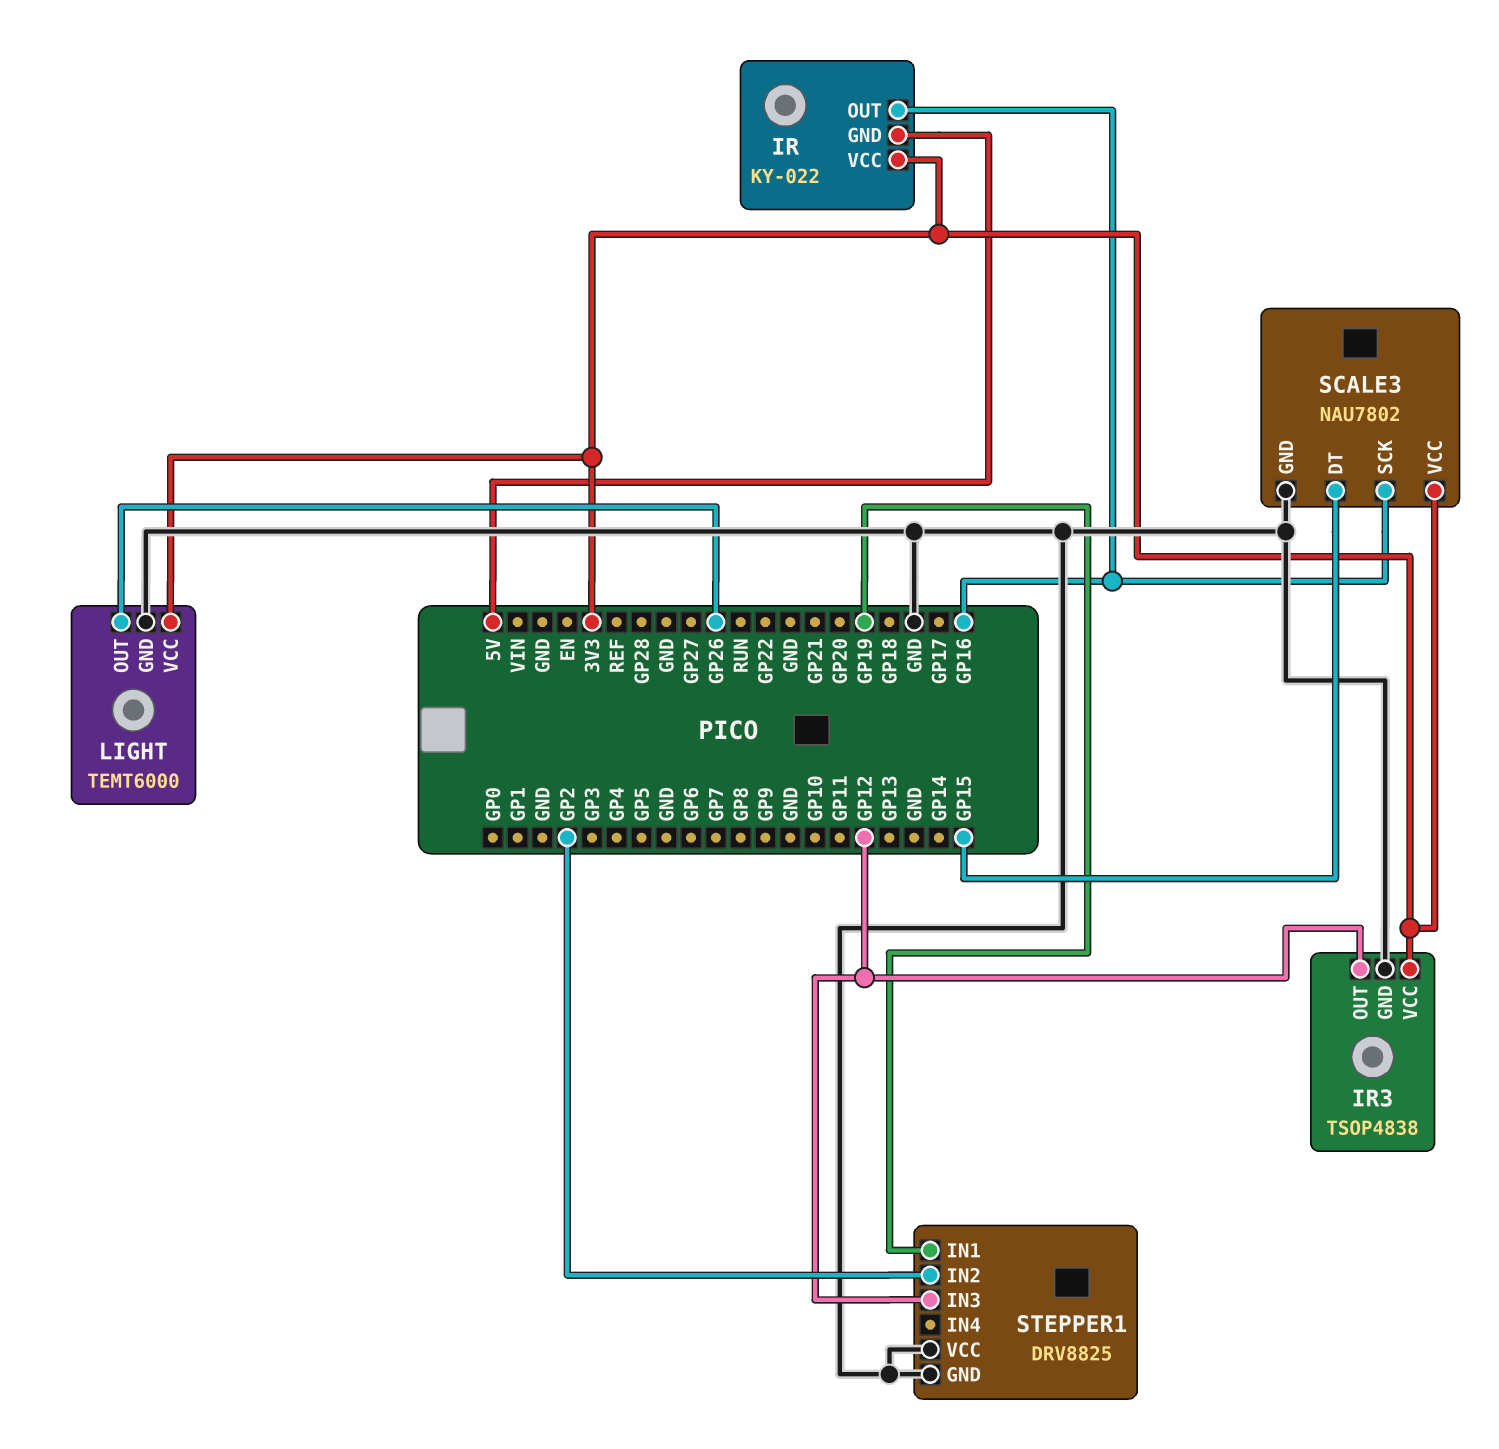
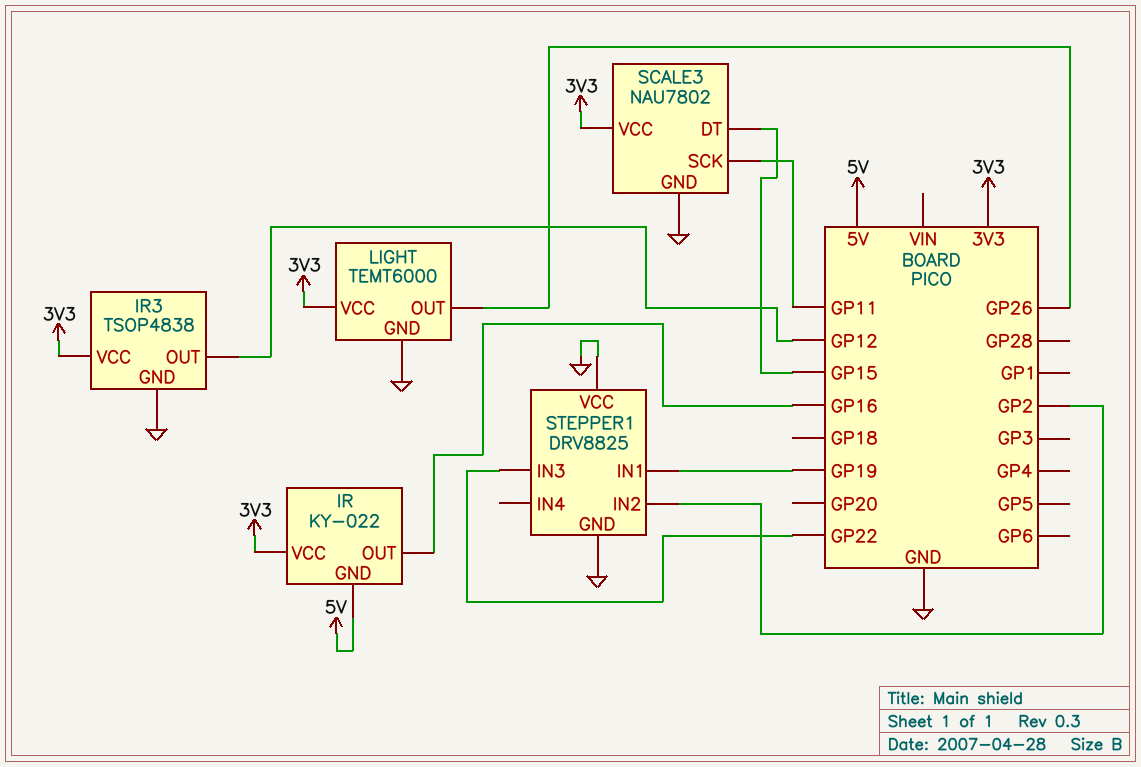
SCALE3 pin SCK: GP16 -> GP11
STEPPER1 pin IN3: GP12 -> GP22

